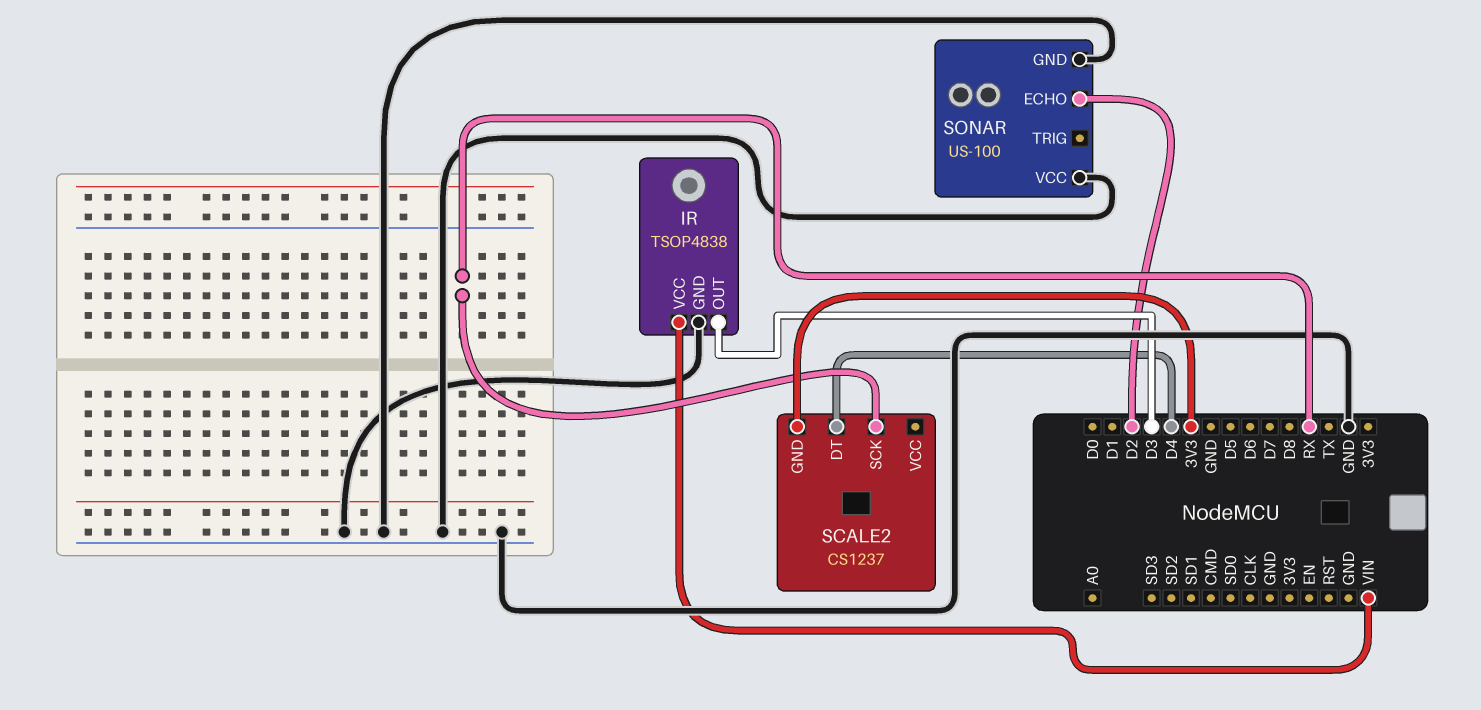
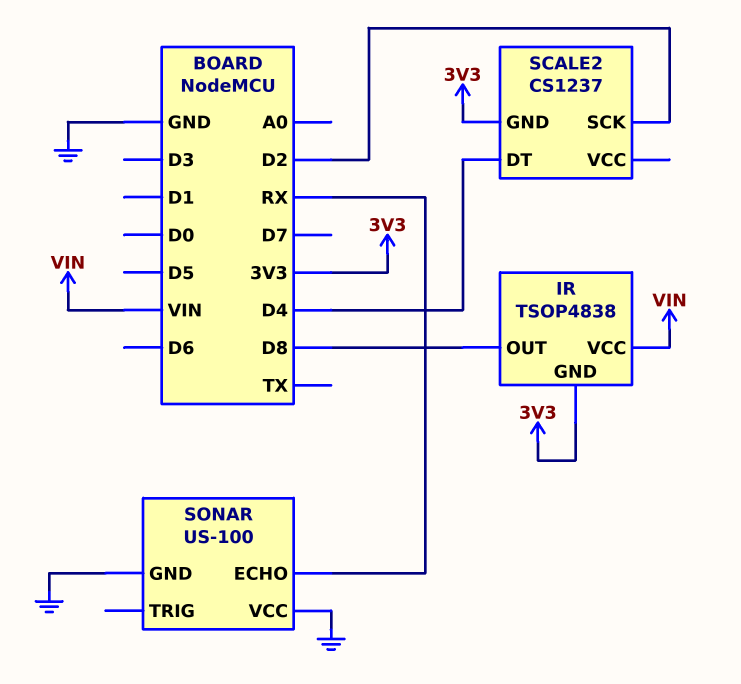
IR pin GND: GND -> 3V3
IR pin OUT: D3 -> D8
SCALE2 pin SCK: RX -> D2
SONAR pin ECHO: D2 -> RX

